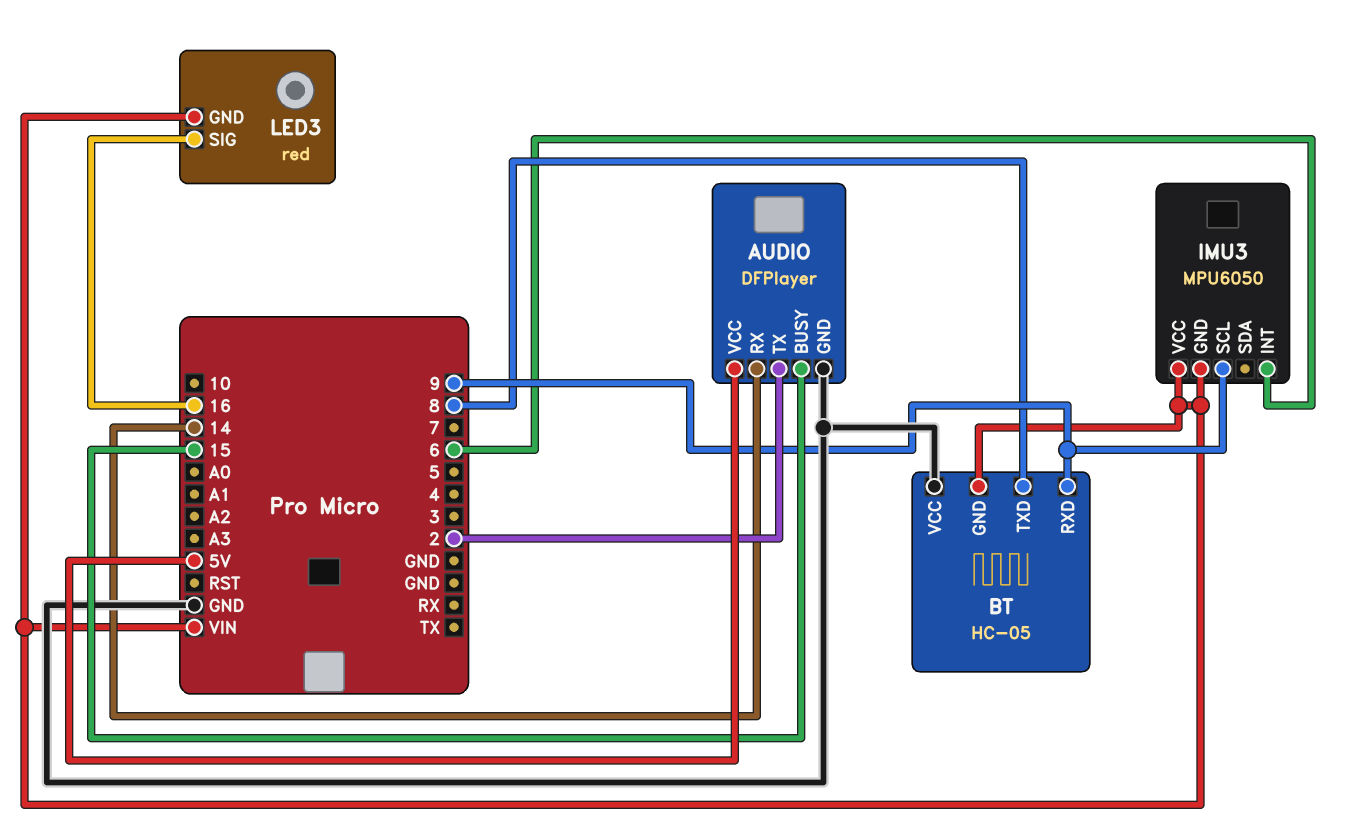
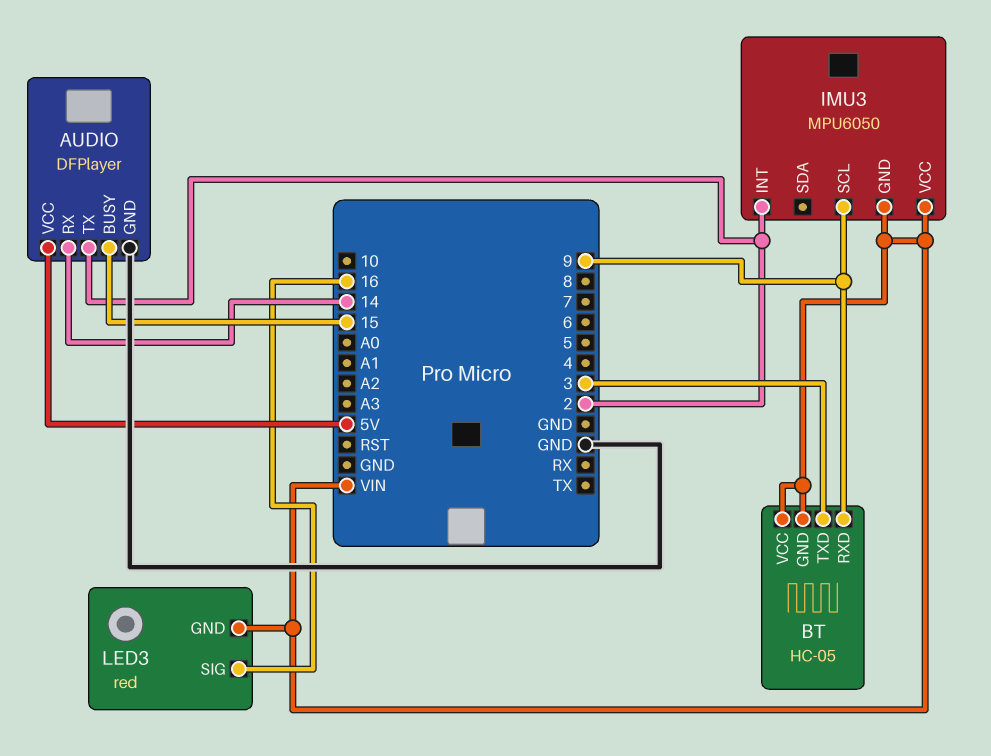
BT pin TXD: 8 -> 3
BT pin VCC: GND -> VIN
IMU3 pin INT: 6 -> 2

